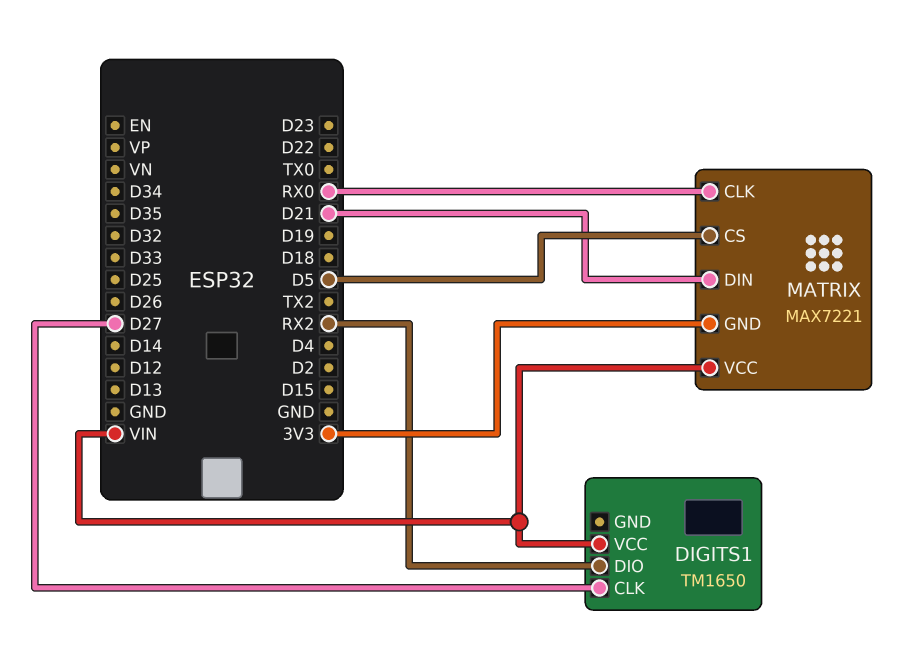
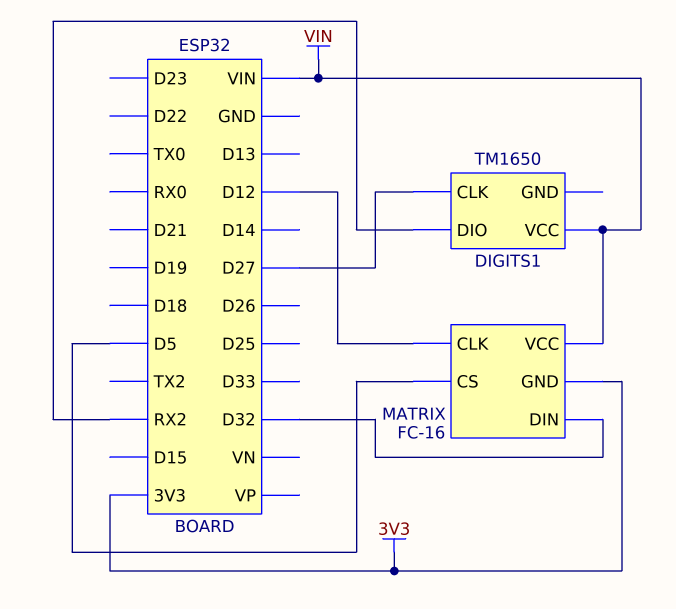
MATRIX: MAX7221 -> FC-16
MATRIX pin CLK: RX0 -> D12
MATRIX pin DIN: D21 -> D32

